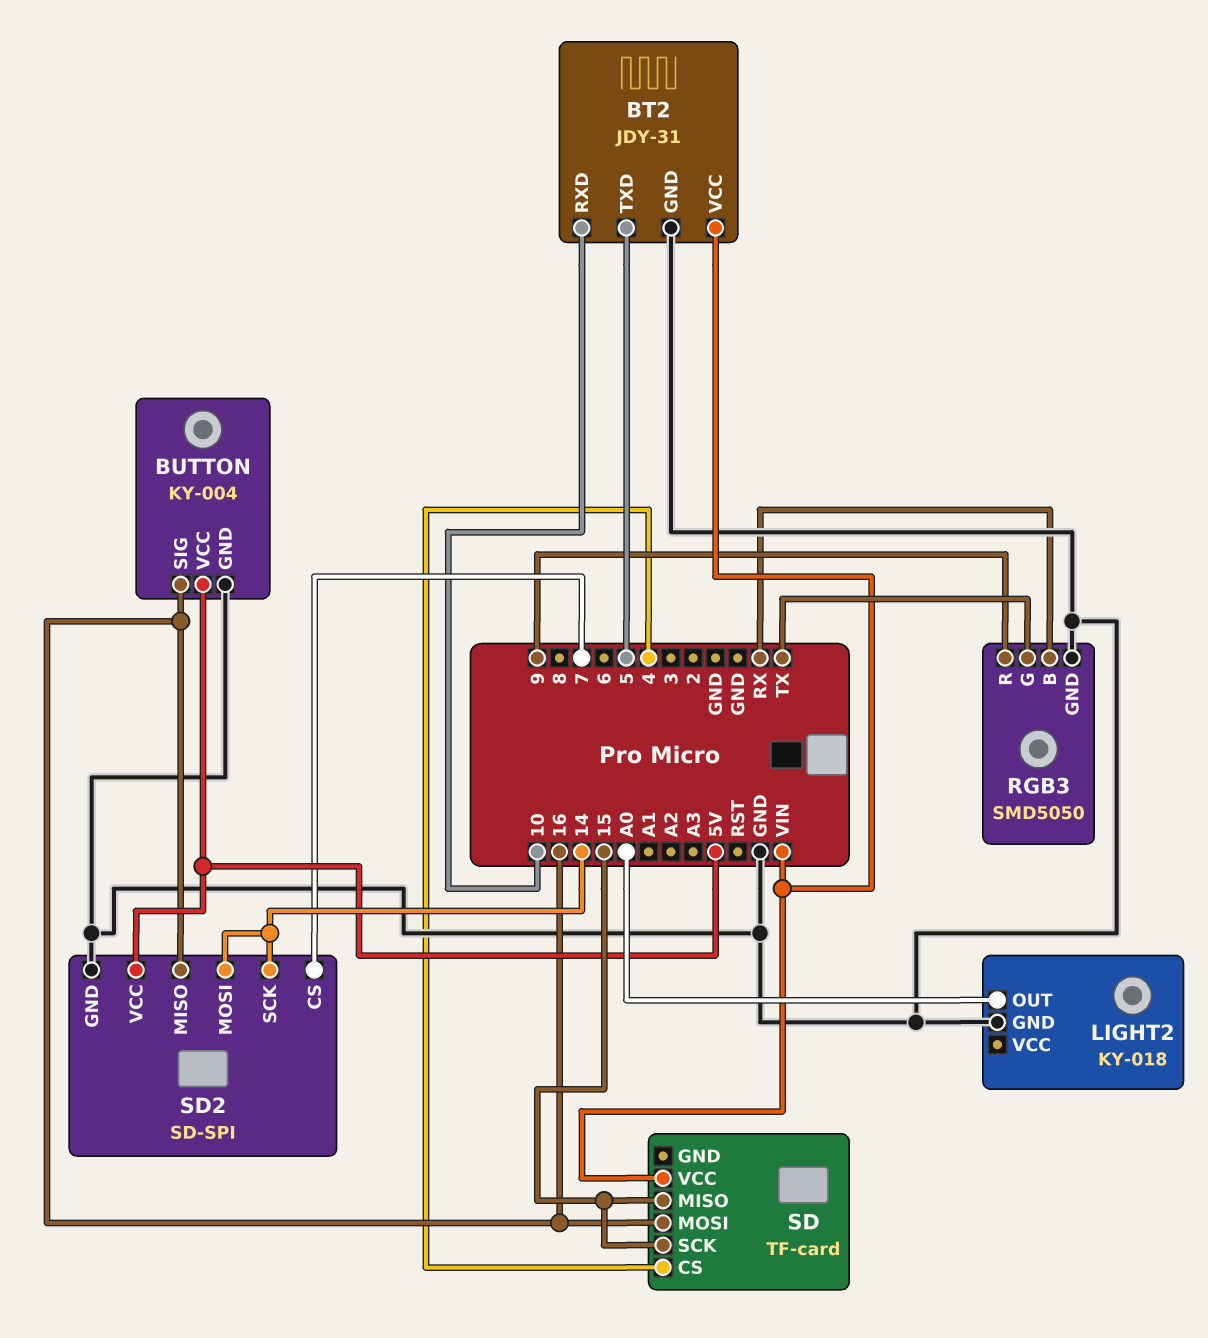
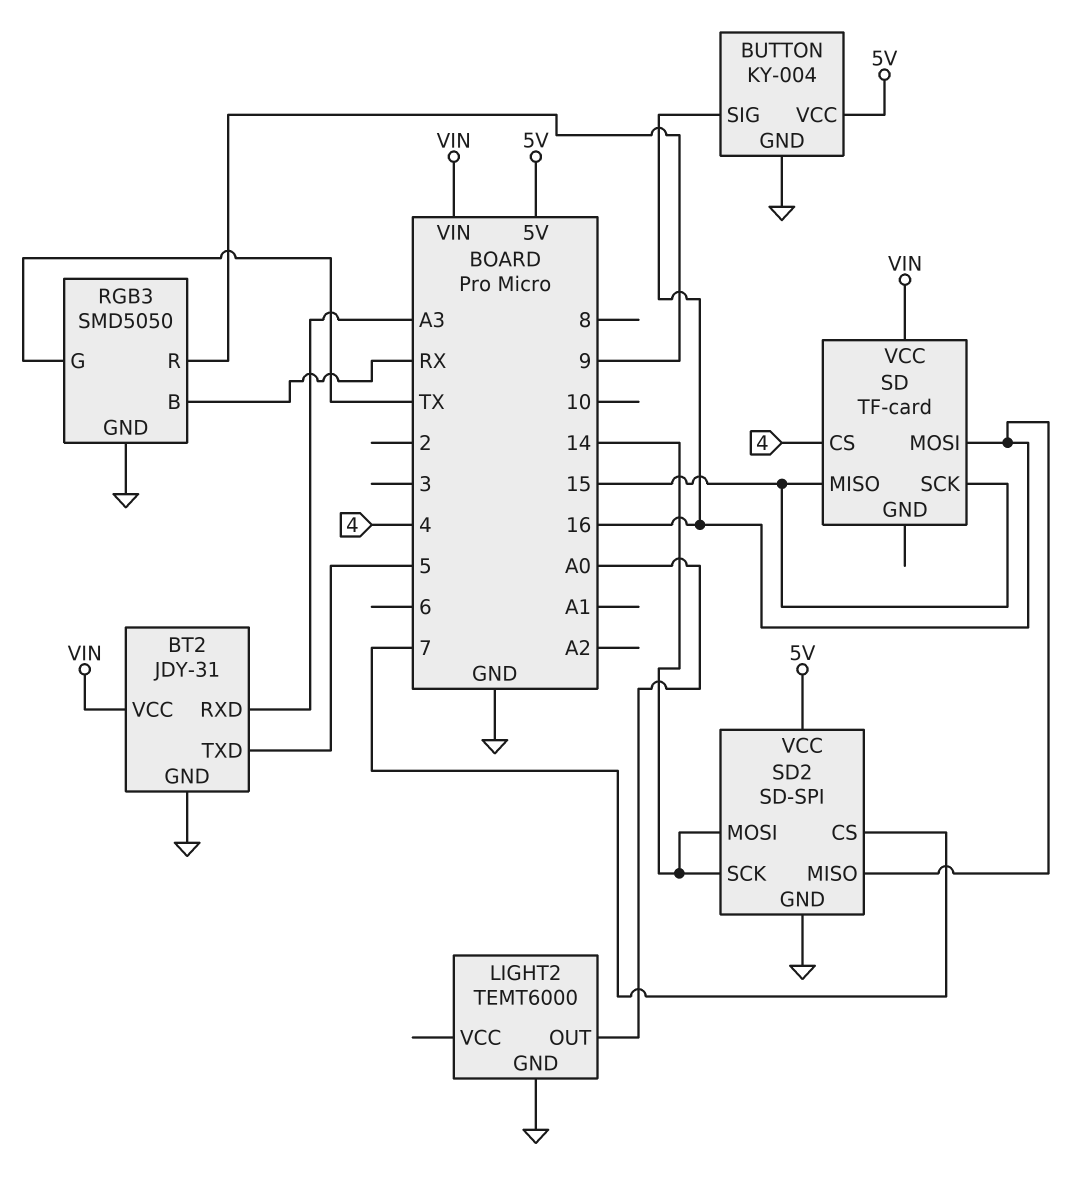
BT2 pin RXD: 10 -> A3
LIGHT2: KY-018 -> TEMT6000

